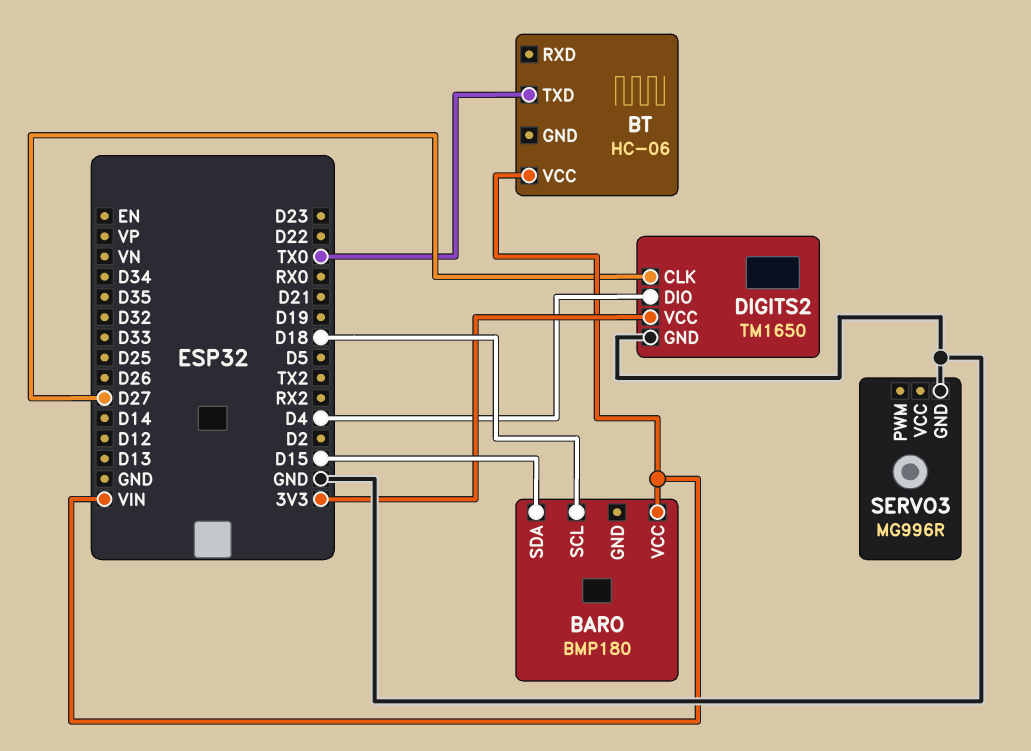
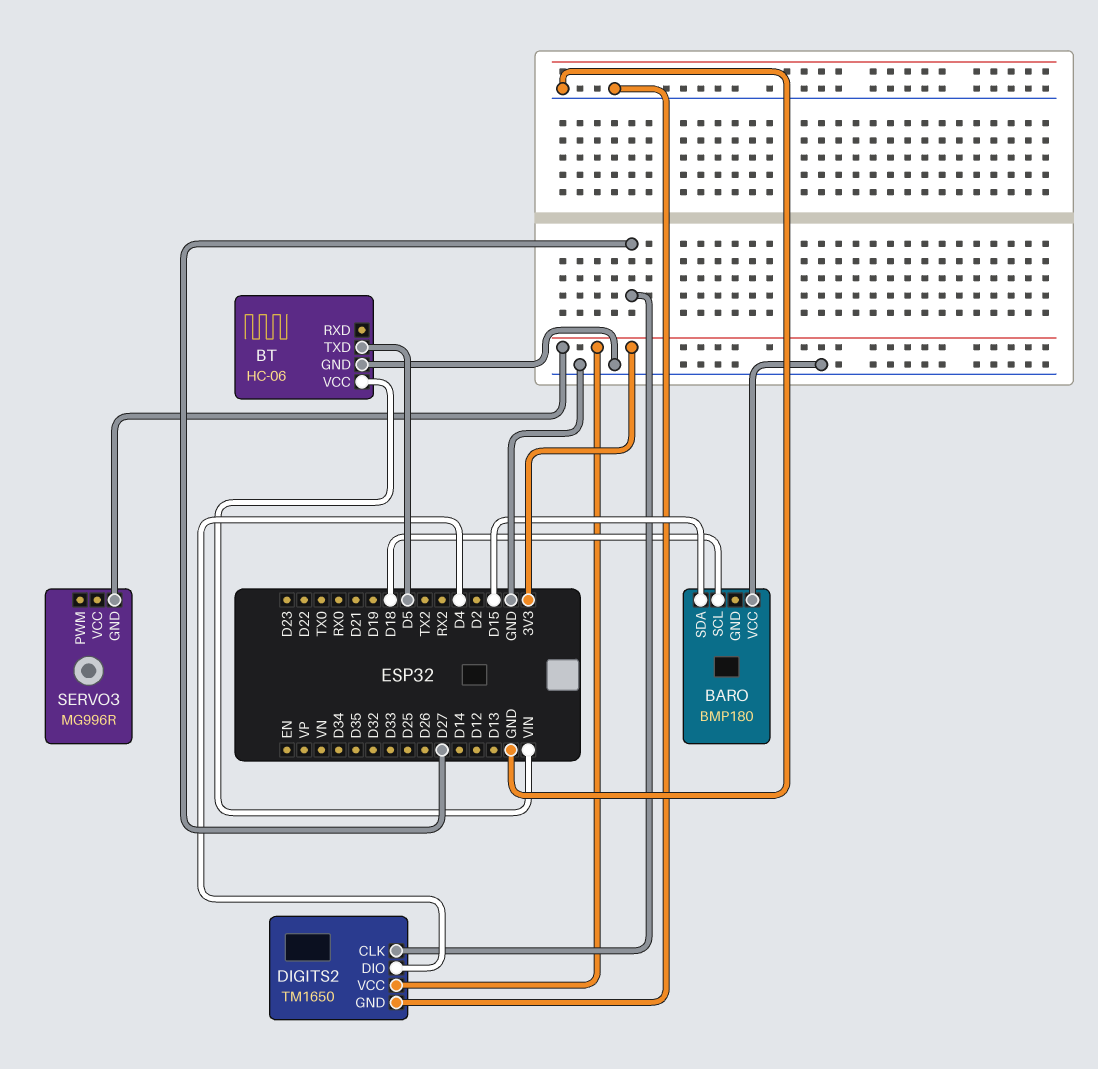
BARO pin VCC: VIN -> GND
BT pin GND: none -> GND
BT pin TXD: TX0 -> D5
SERVO3 pin GND: GND -> 3V3

